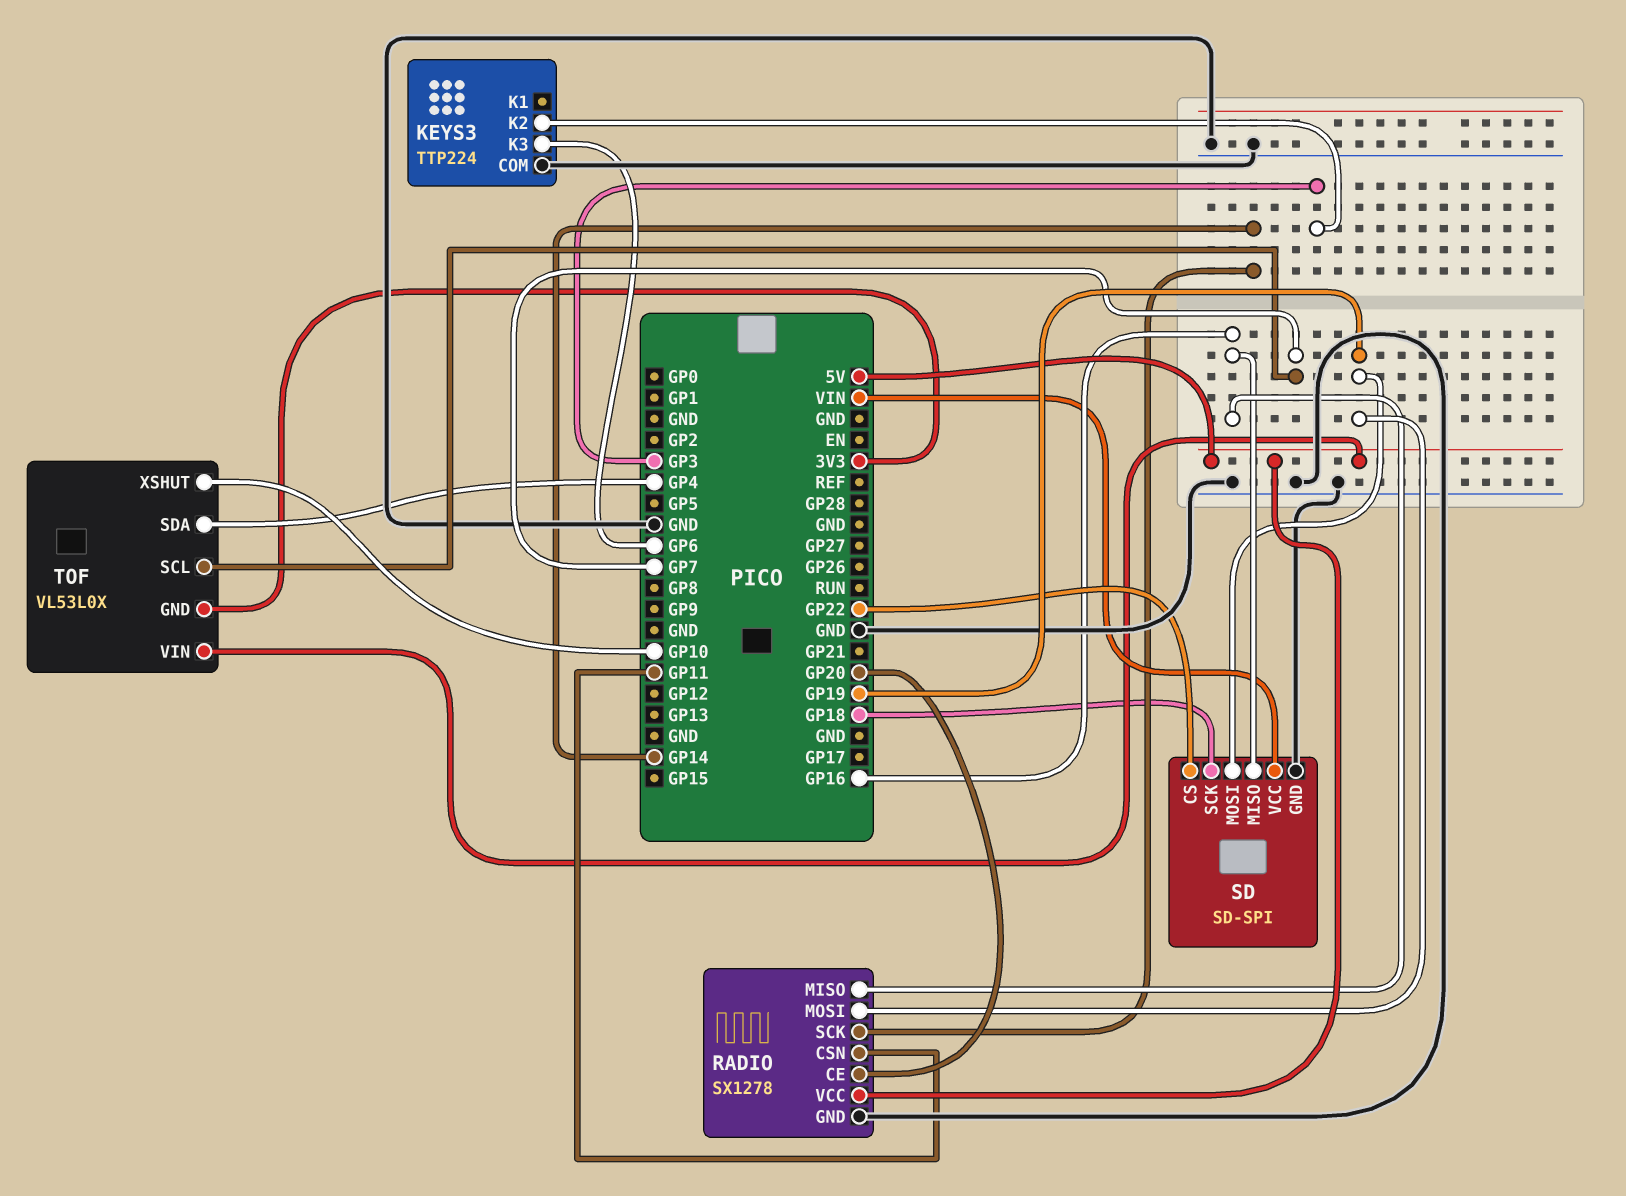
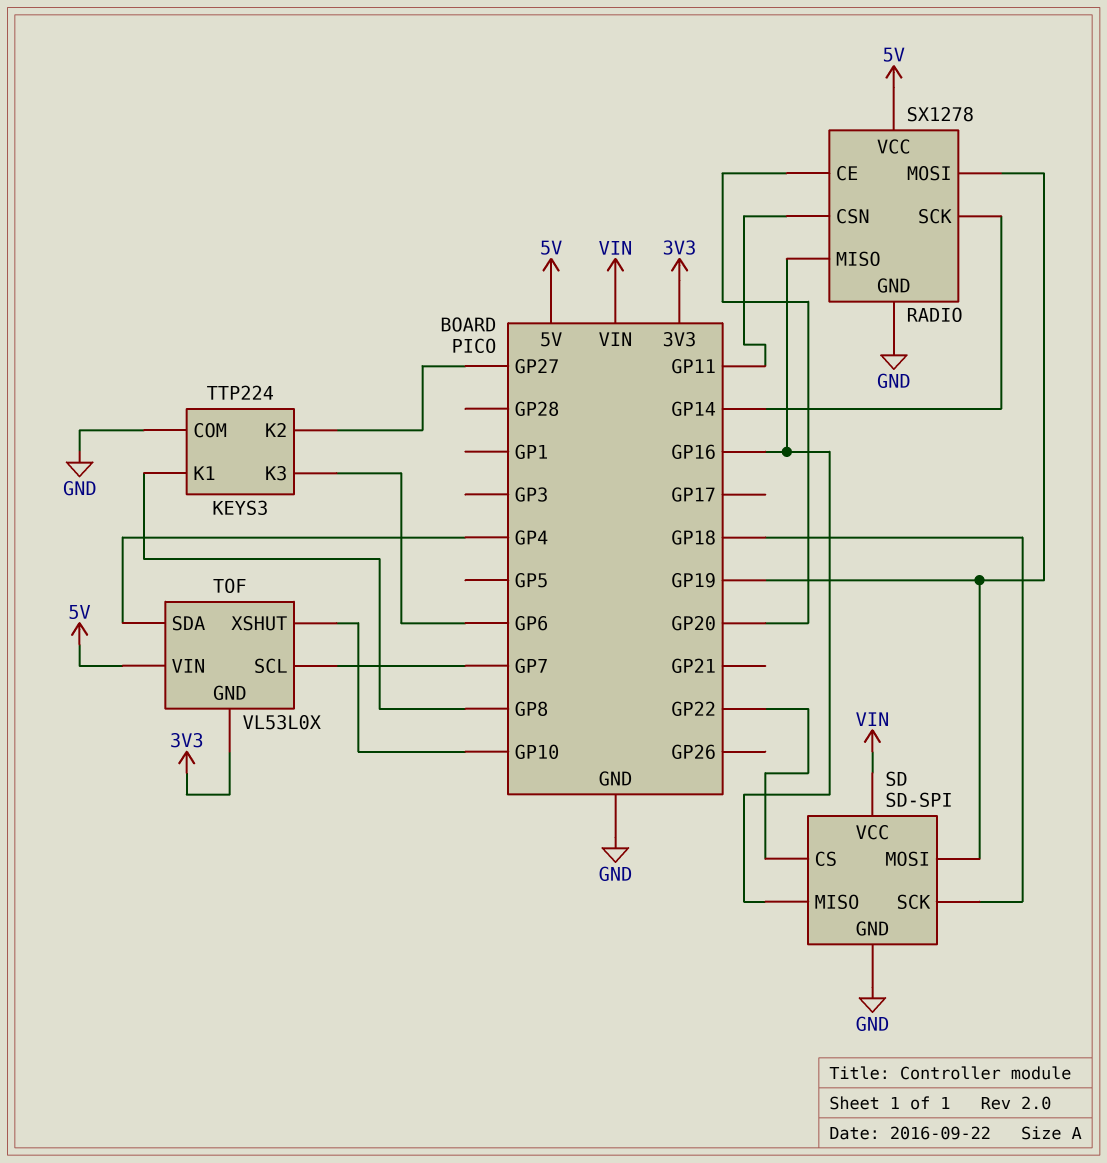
KEYS3 pin K1: none -> GP8
KEYS3 pin K2: GP3 -> GP27

